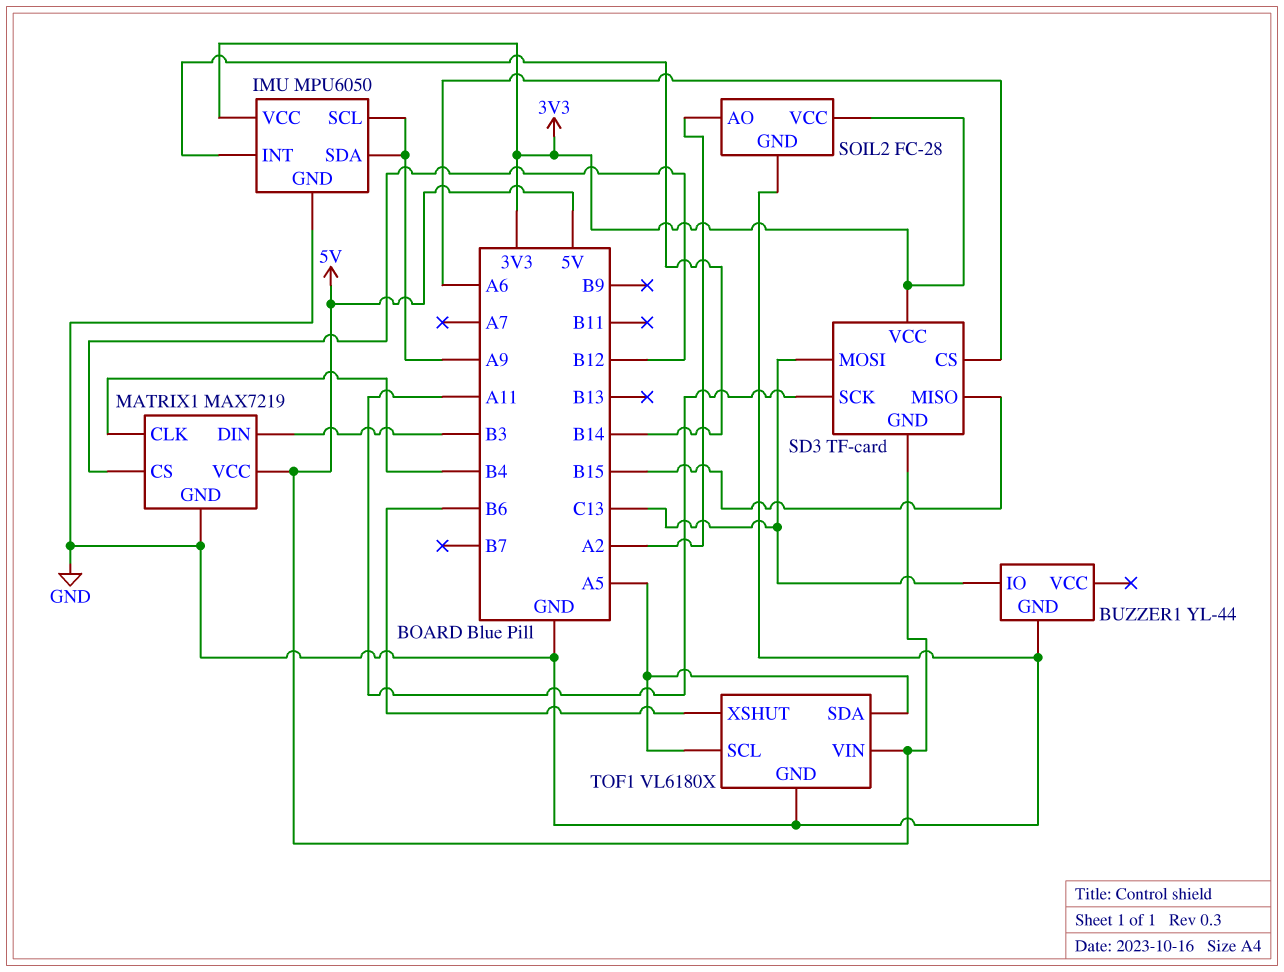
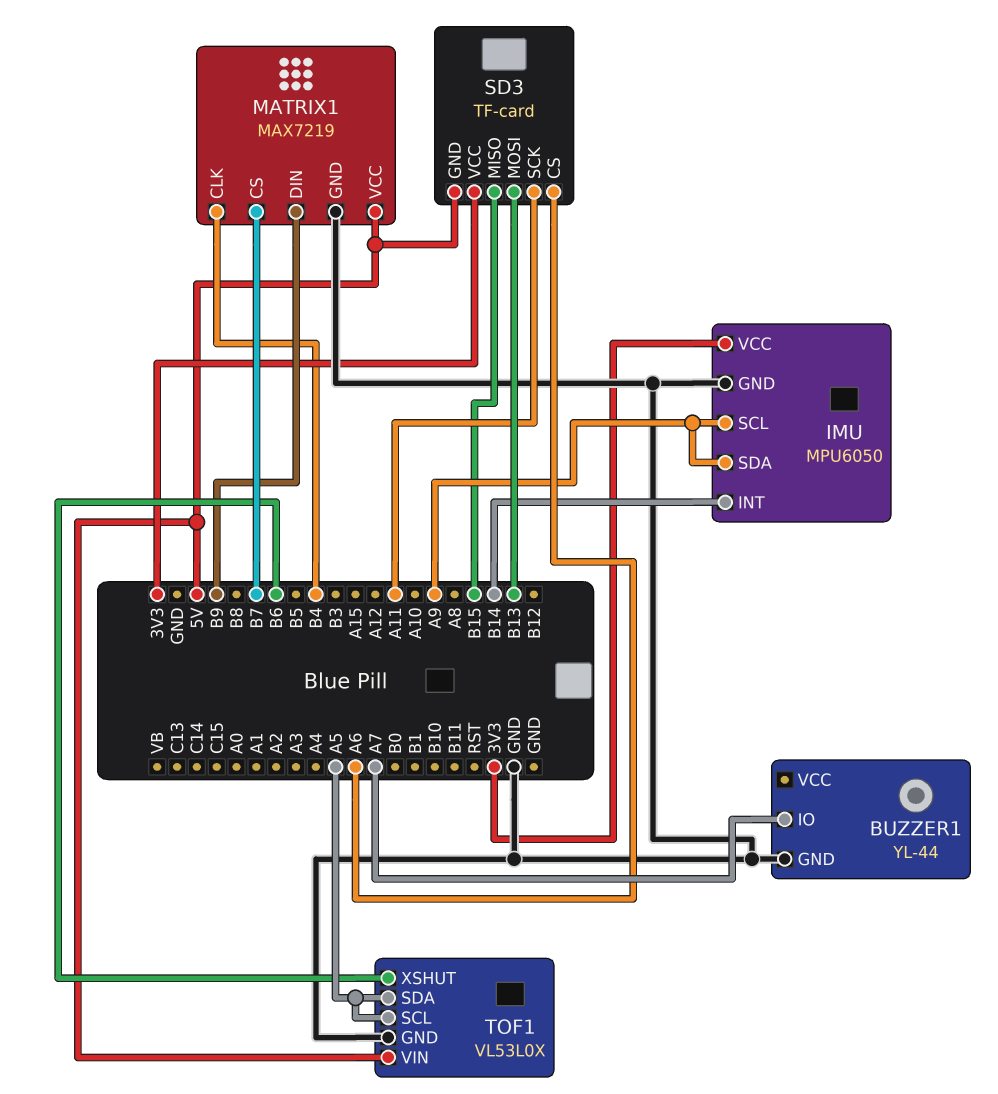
BUZZER1 pin IO: C13 -> A7
MATRIX1 pin CS: B12 -> B7
MATRIX1 pin DIN: B3 -> B9
SD3 pin MOSI: C13 -> B13
SOIL2: FC-28 -> none
SOIL2 pin AO: A2 -> none
SOIL2 pin GND: GND -> none
SOIL2 pin VCC: 3V3 -> none
TOF1: VL6180X -> VL53L0X

